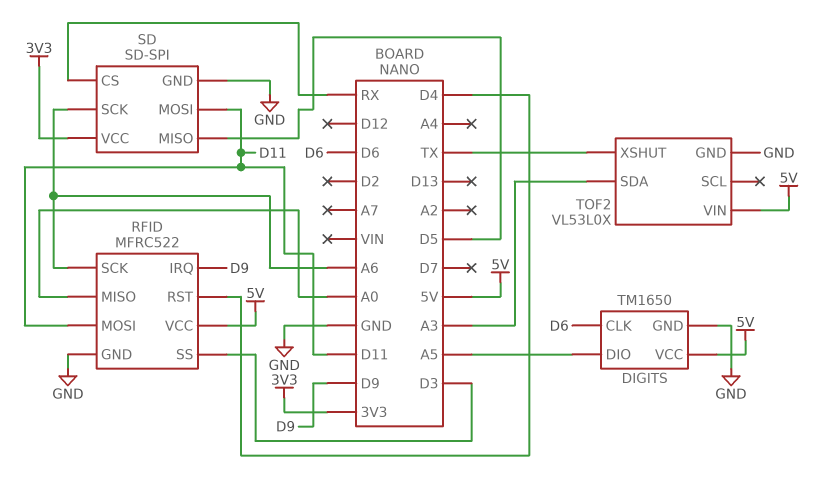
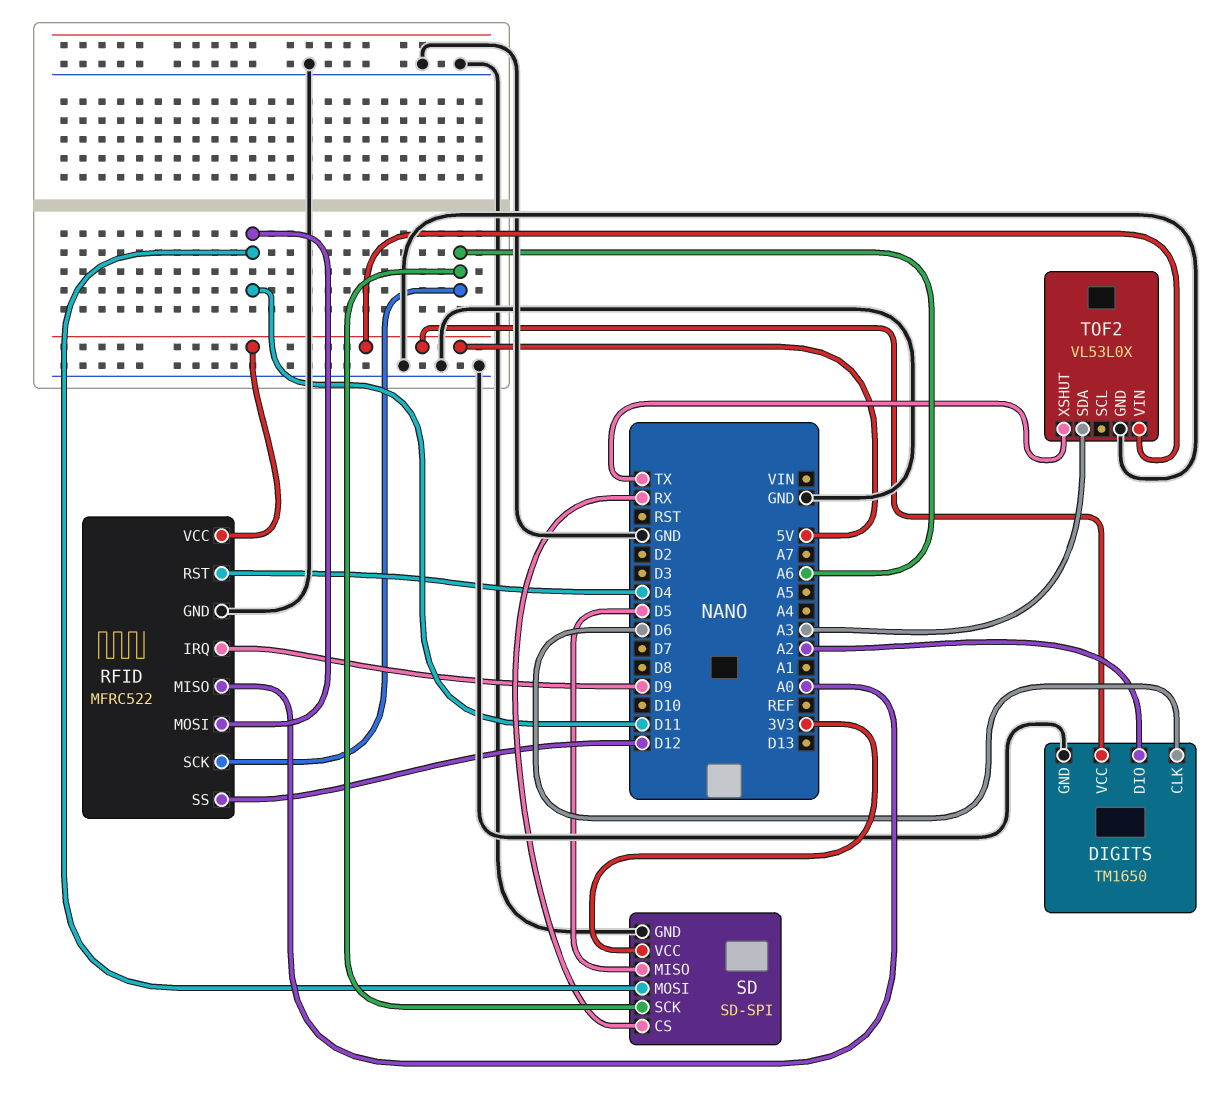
DIGITS pin DIO: A5 -> A2
RFID pin SS: D3 -> D12

